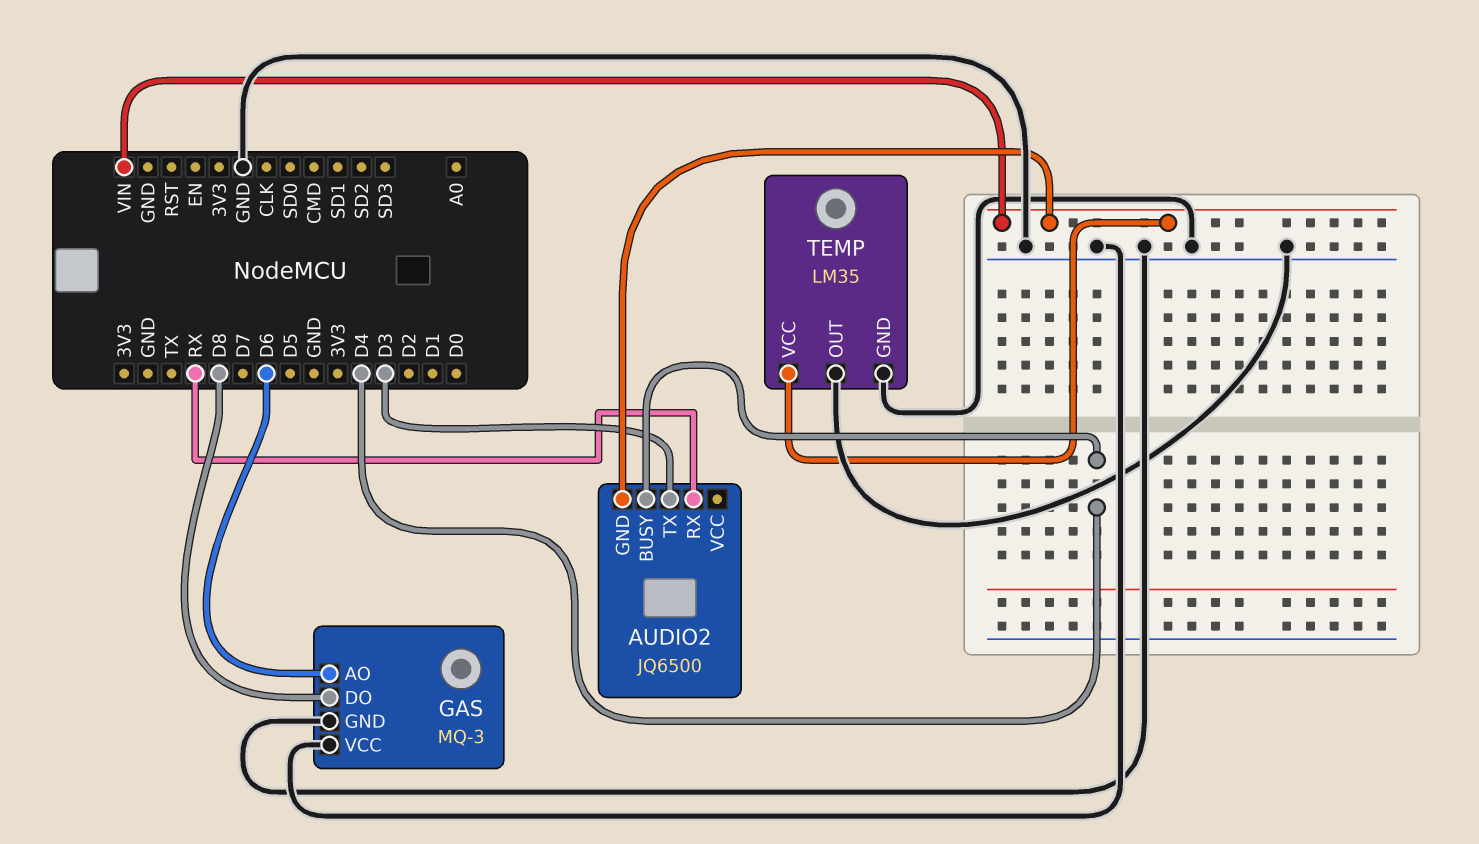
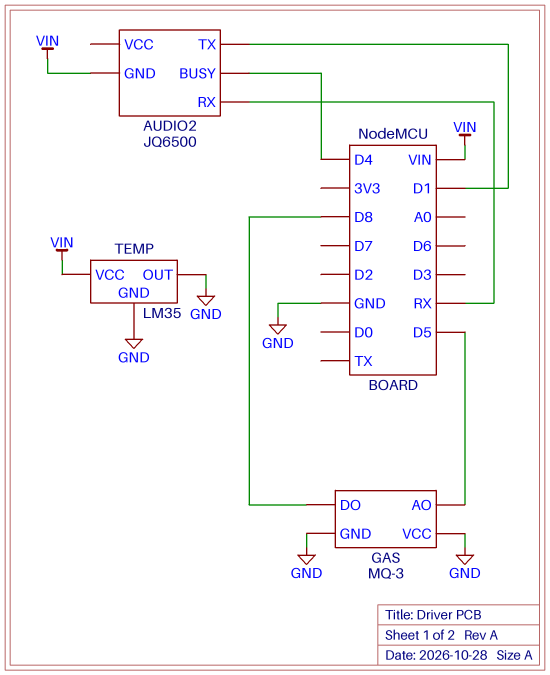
AUDIO2 pin TX: D3 -> D1
GAS pin AO: D6 -> D5

